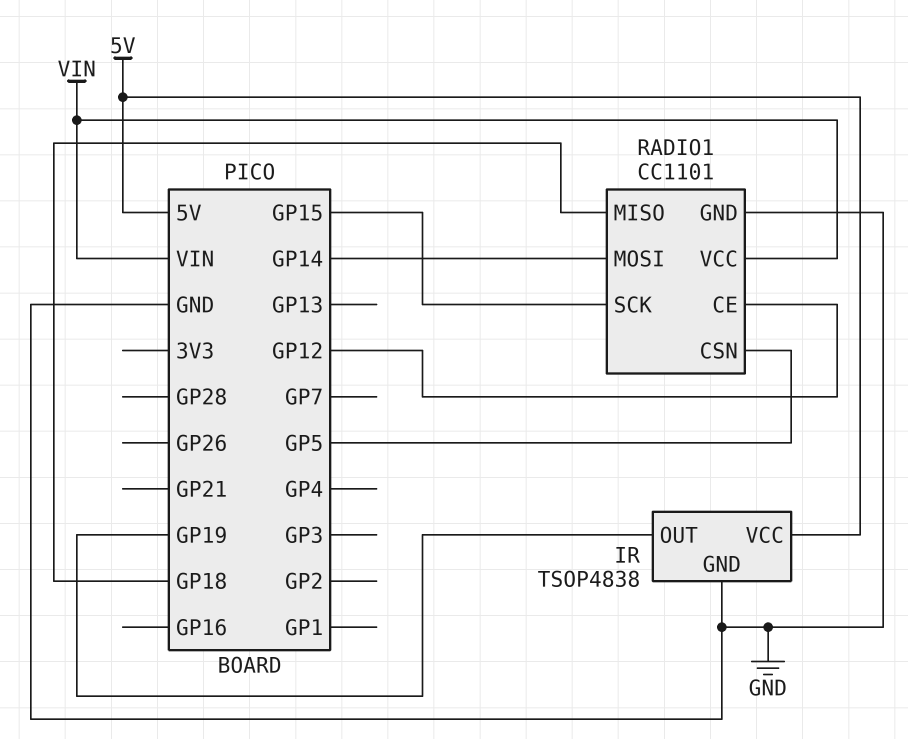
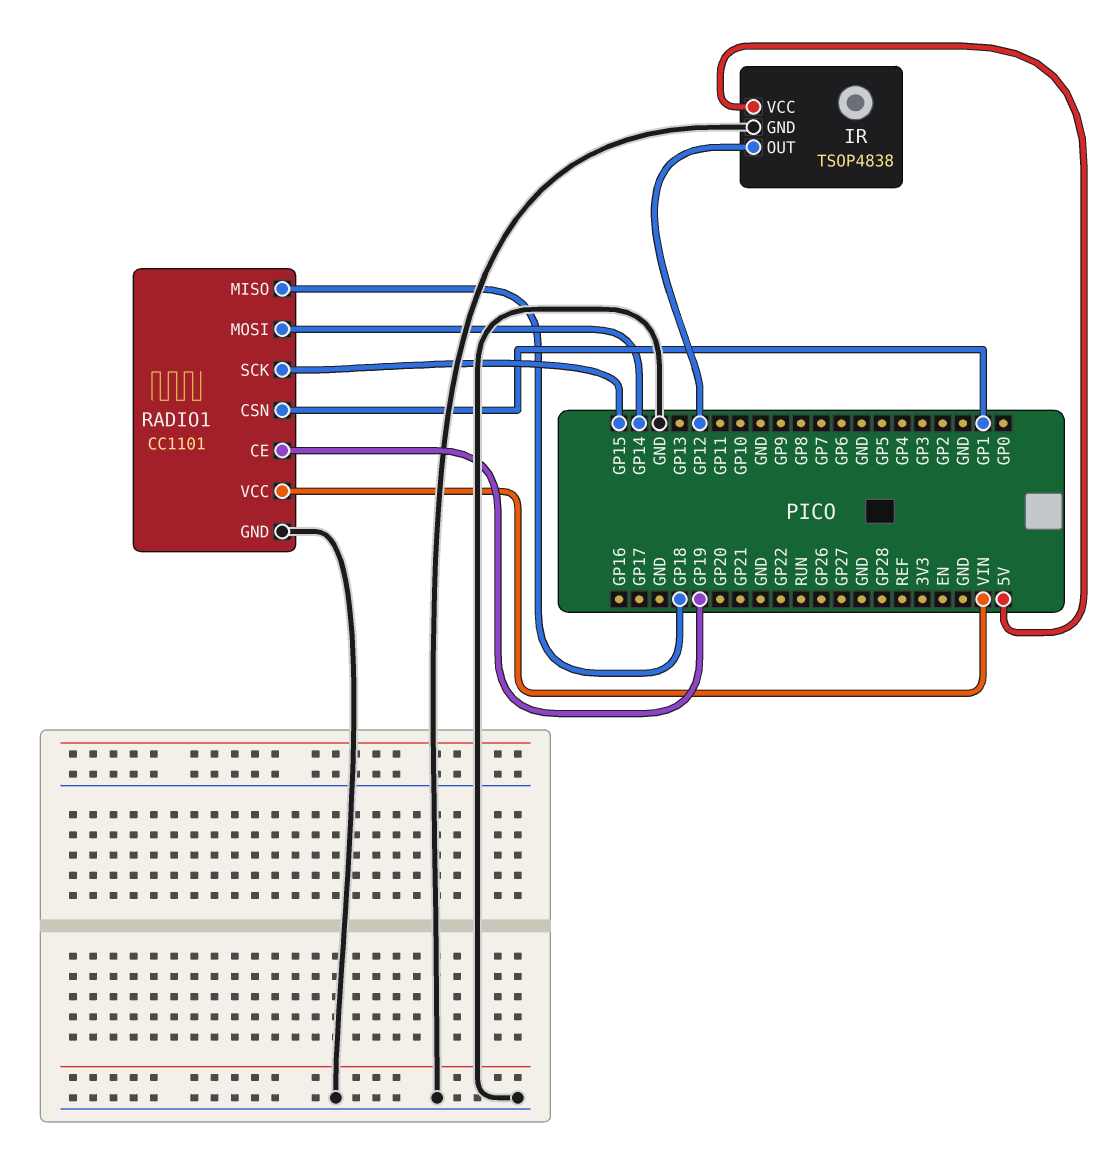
IR pin OUT: GP19 -> GP12
RADIO1 pin CE: GP12 -> GP19
RADIO1 pin CSN: GP5 -> GP1

